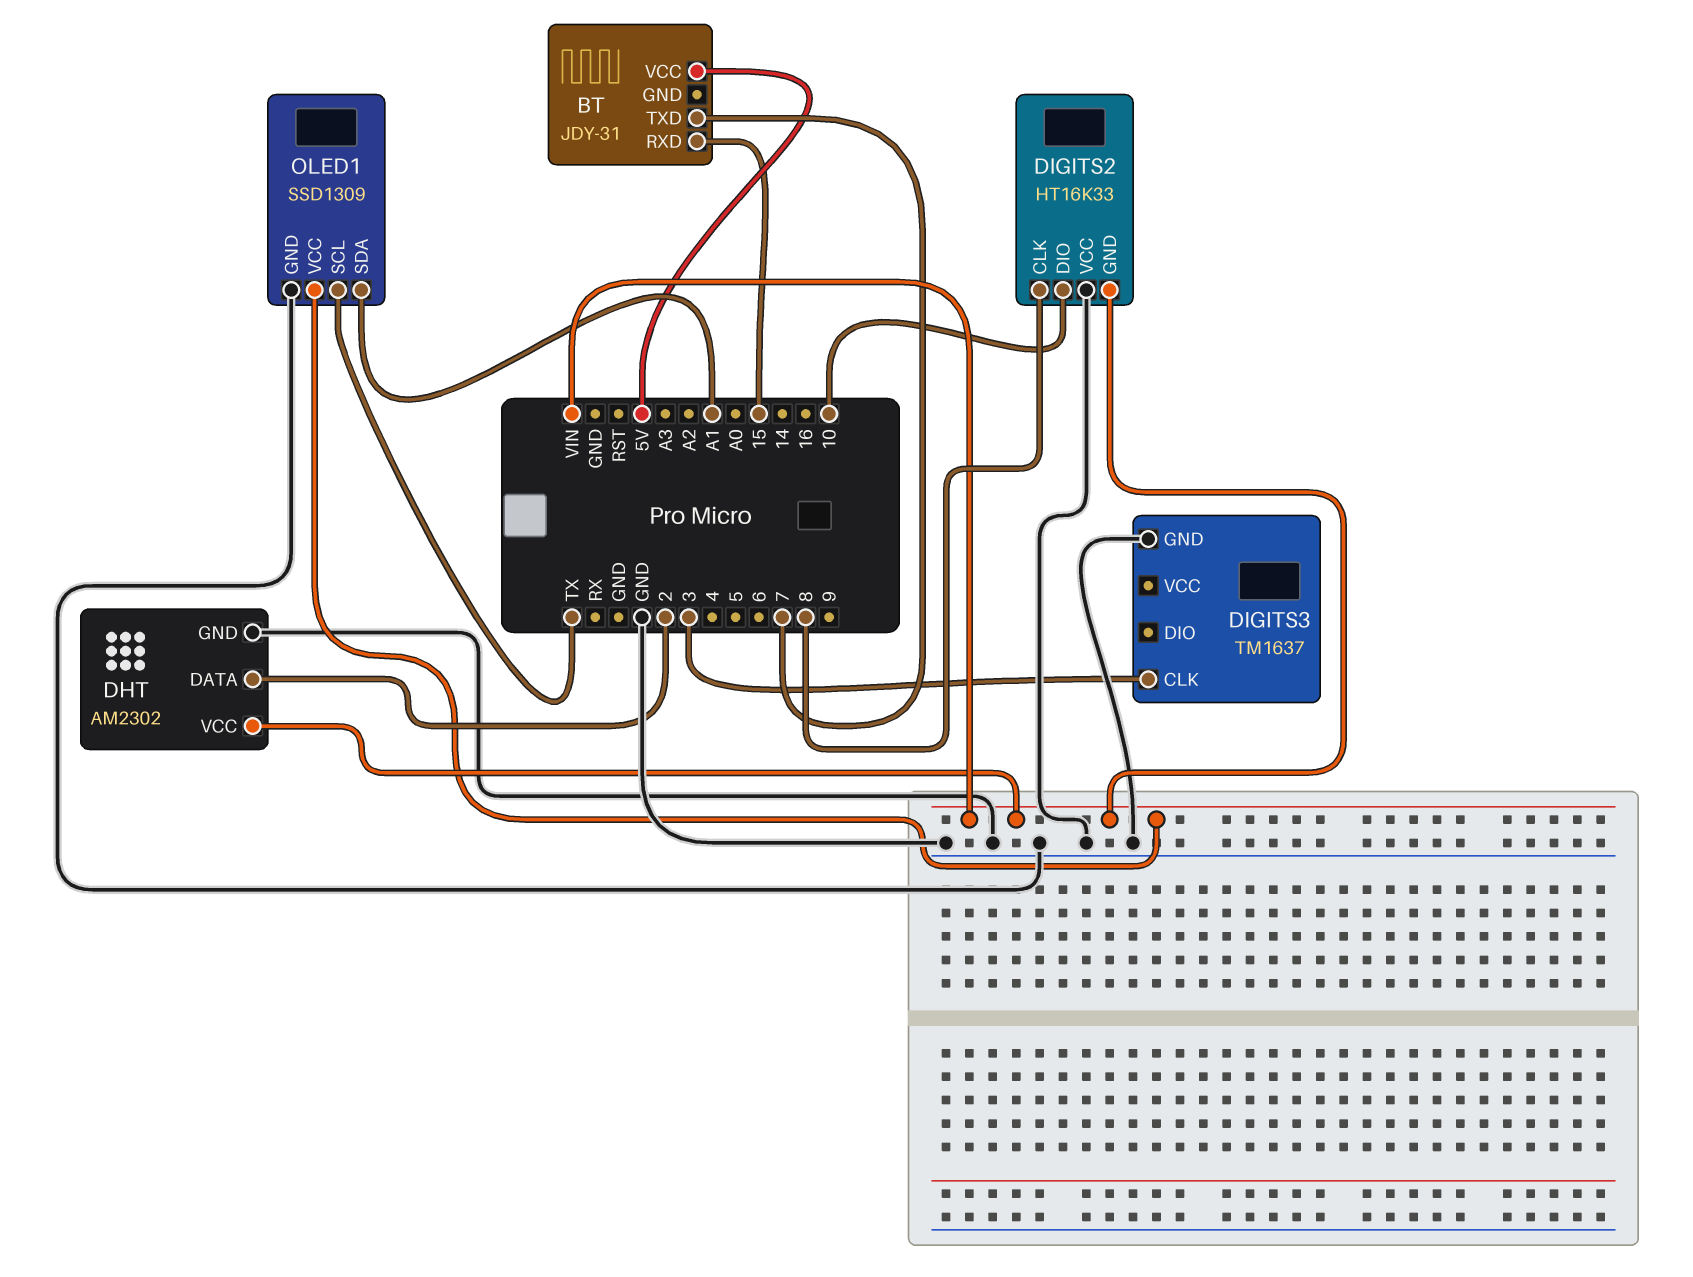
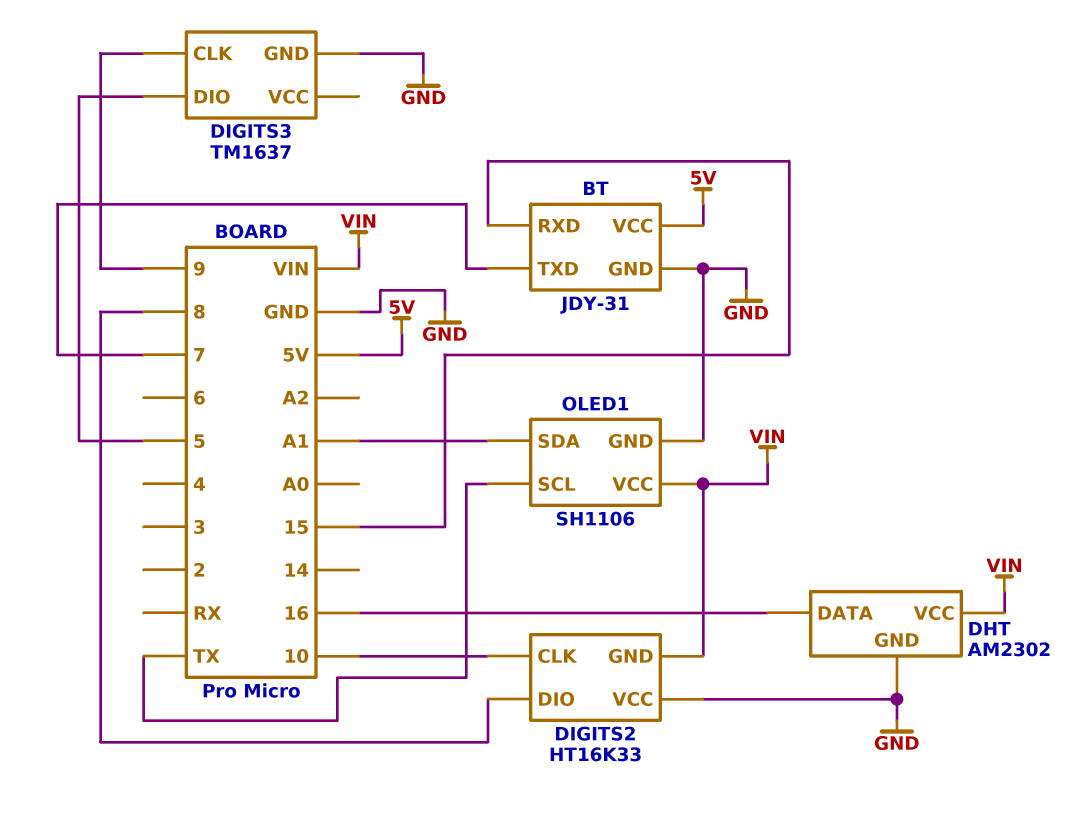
BT pin GND: none -> GND
DHT pin DATA: 2 -> 16
DIGITS2 pin CLK: 8 -> 10
DIGITS2 pin DIO: 10 -> 8
DIGITS3 pin CLK: 3 -> 9
DIGITS3 pin DIO: none -> 5
OLED1: SSD1309 -> SH1106

